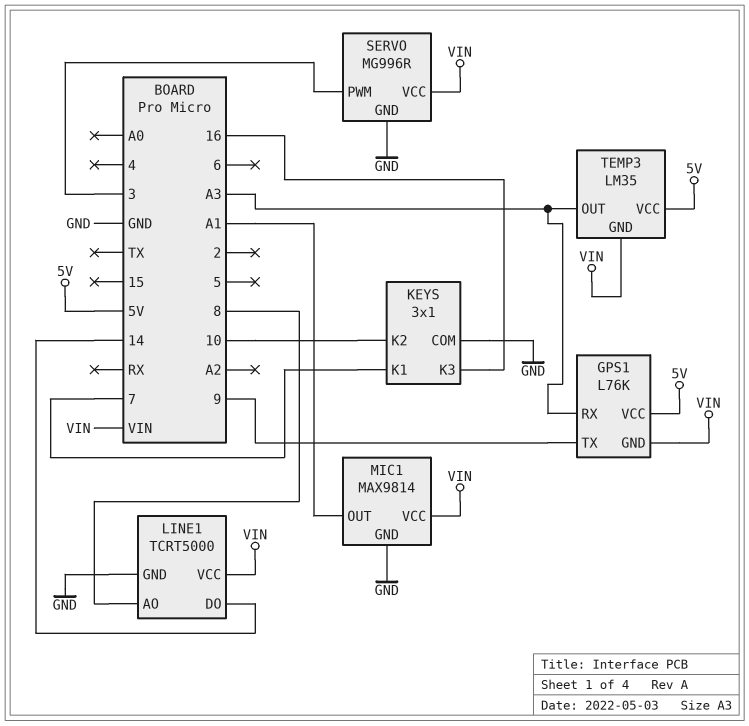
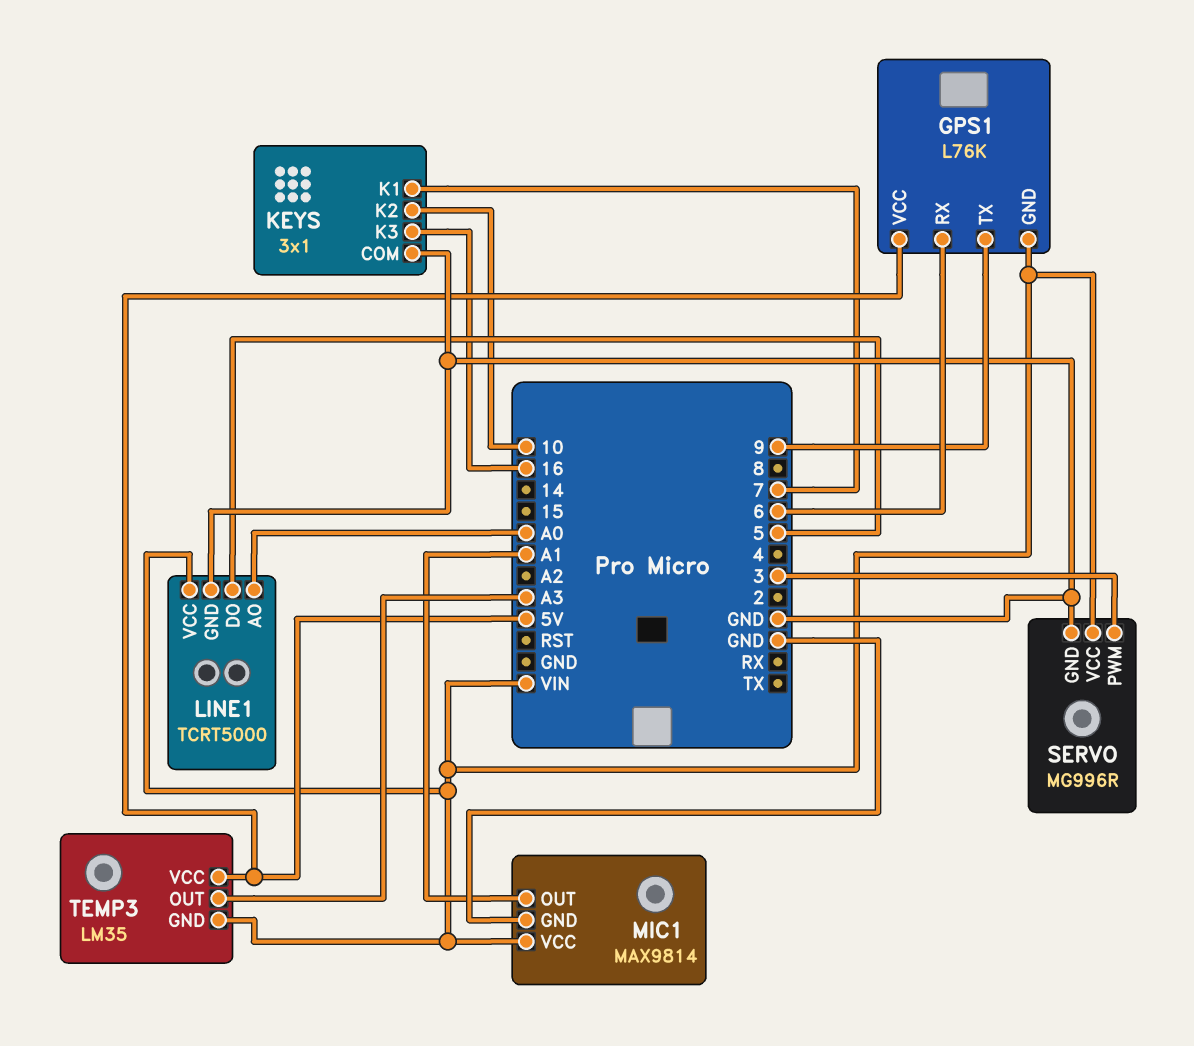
GPS1 pin RX: A3 -> 6
LINE1 pin AO: 8 -> A0
LINE1 pin DO: 14 -> 5

